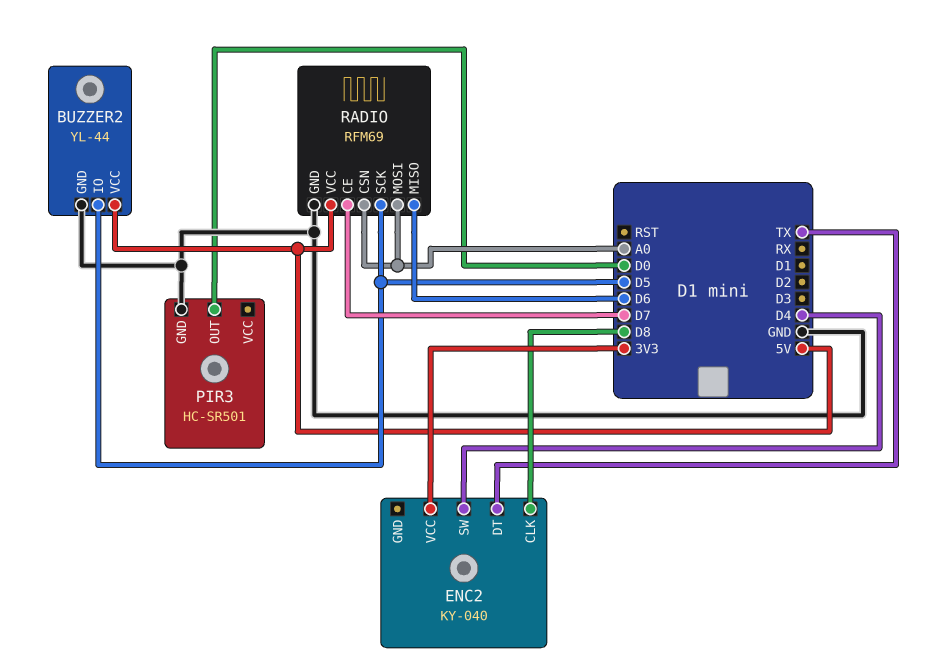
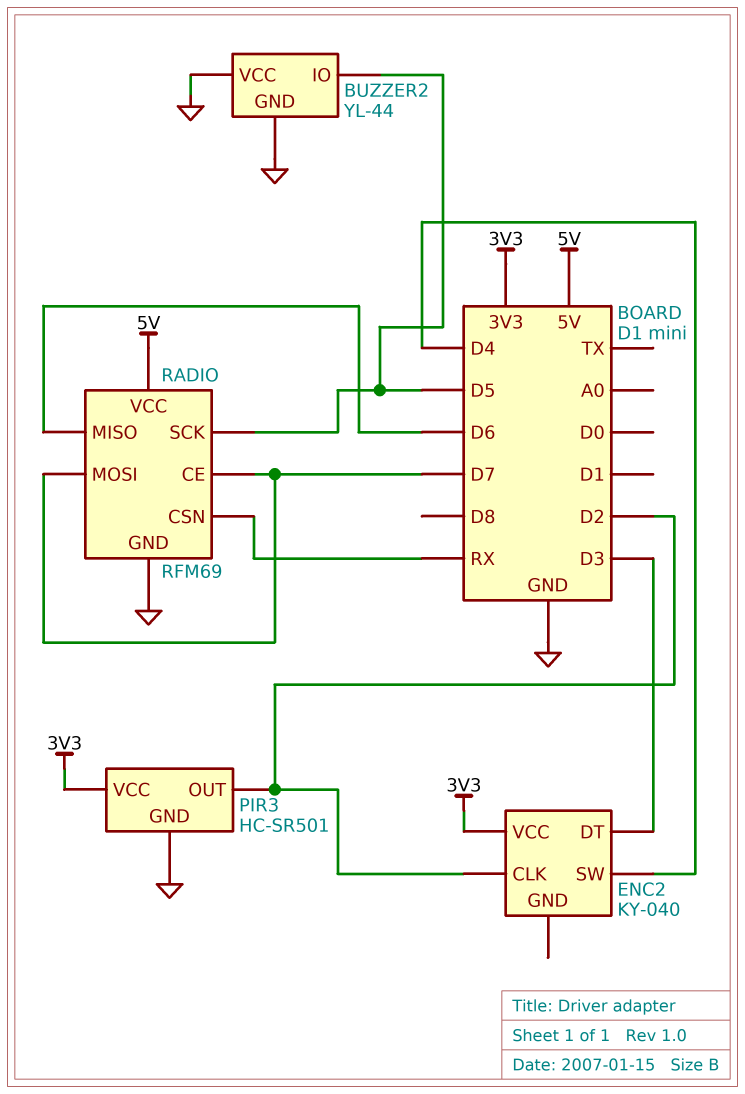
BUZZER2 pin VCC: 5V -> GND
ENC2 pin CLK: D8 -> D2
ENC2 pin DT: TX -> D3
PIR3 pin OUT: D0 -> D2
PIR3 pin VCC: none -> 3V3
RADIO pin CSN: A0 -> RX
RADIO pin MOSI: A0 -> D7

